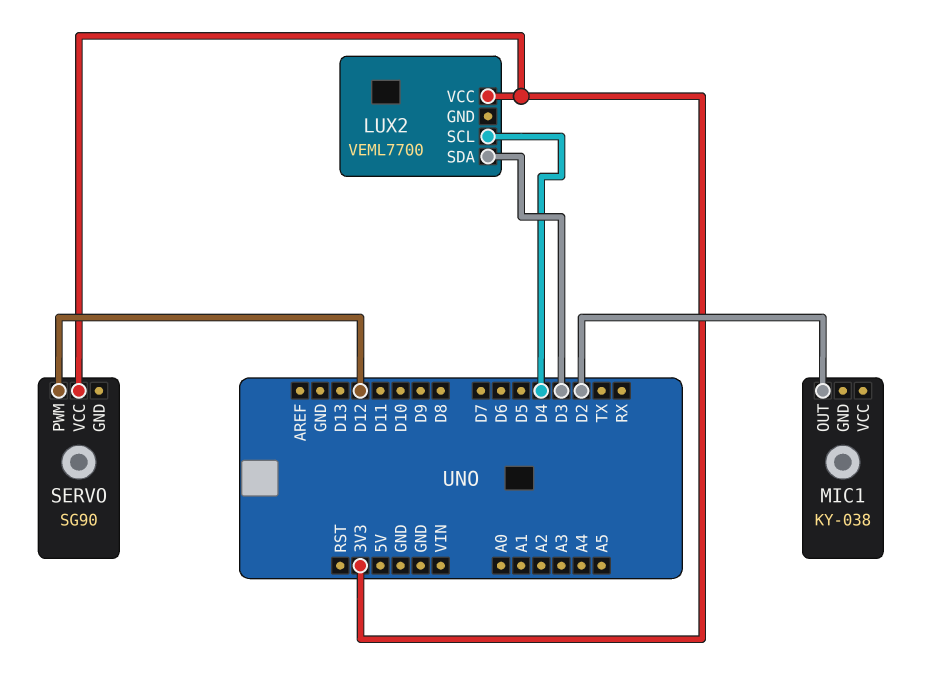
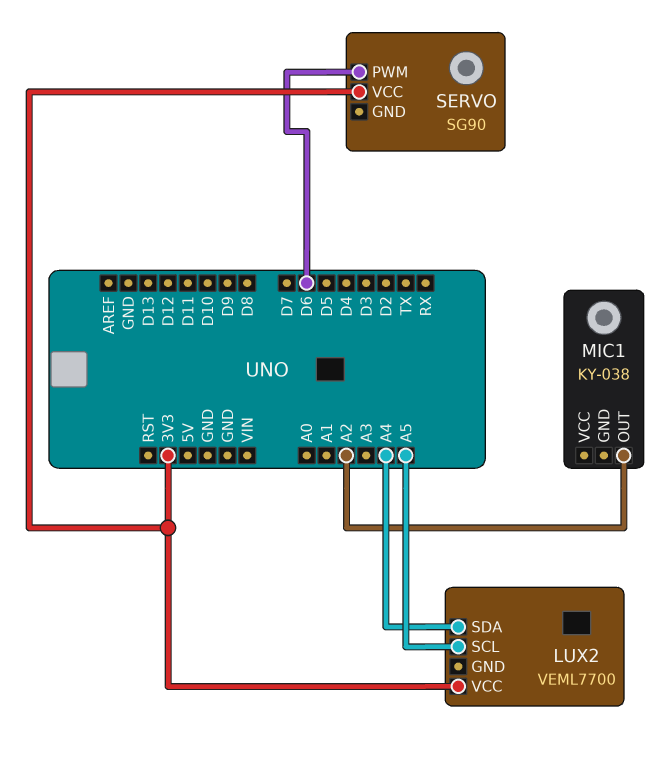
LUX2 pin SCL: D4 -> A5
LUX2 pin SDA: D3 -> A4
MIC1 pin OUT: D2 -> A2
SERVO pin PWM: D12 -> D6

